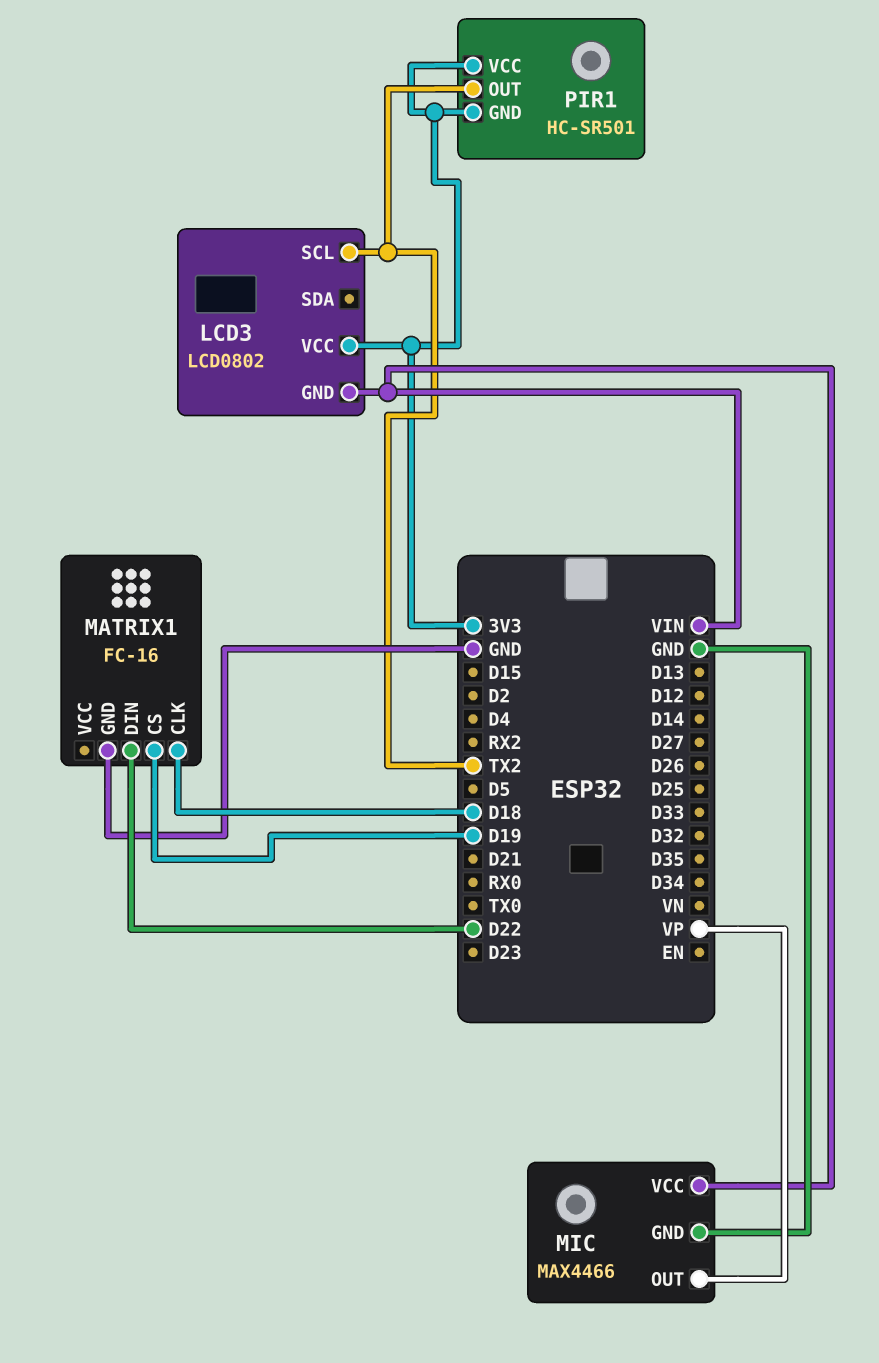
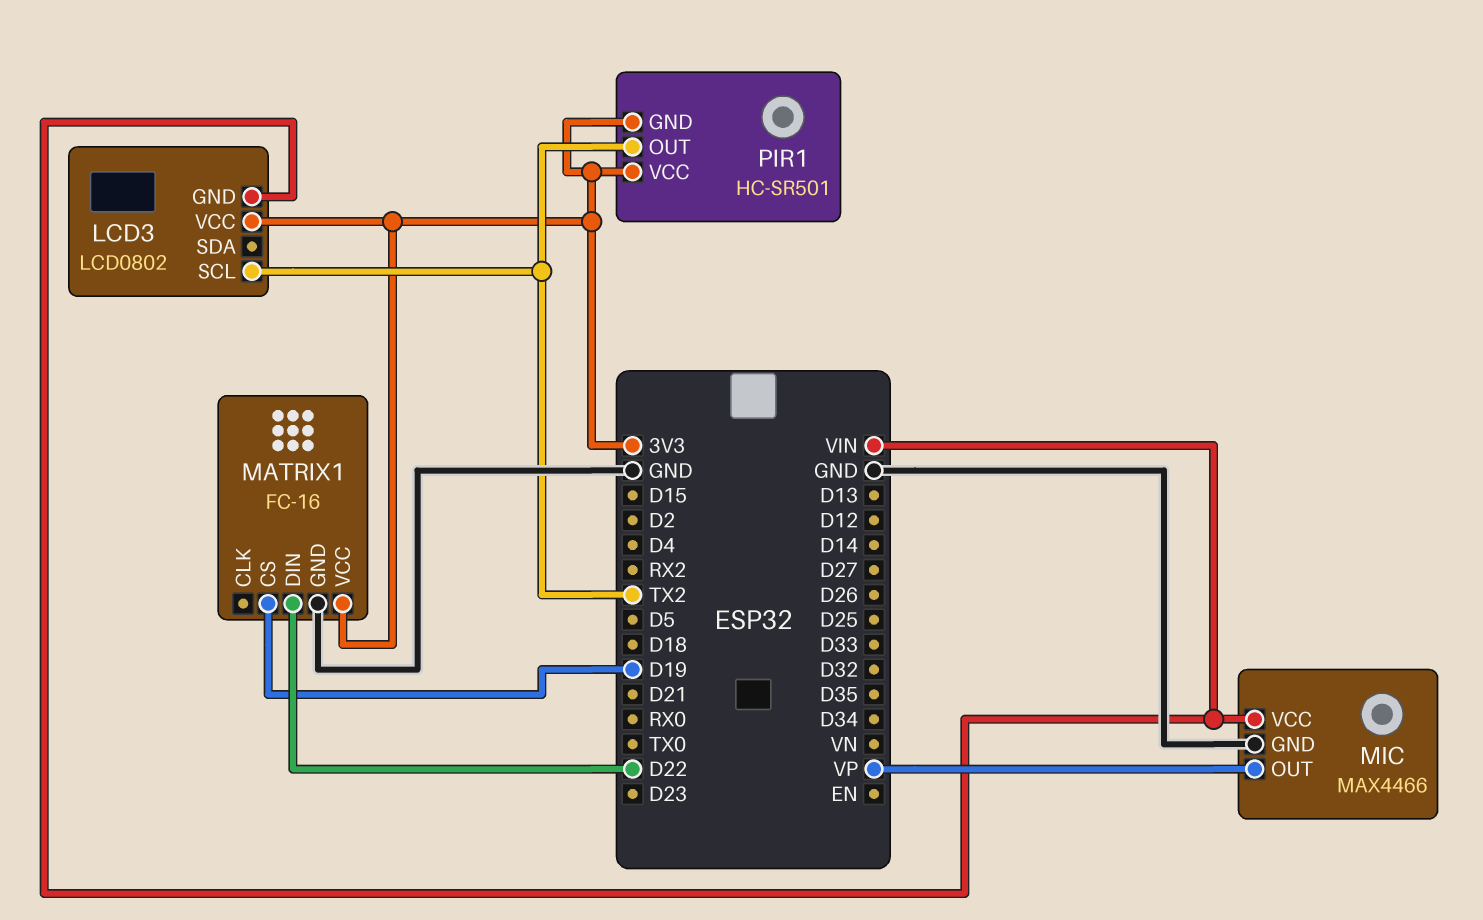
MATRIX1 pin CLK: D18 -> none
MATRIX1 pin VCC: none -> 3V3

